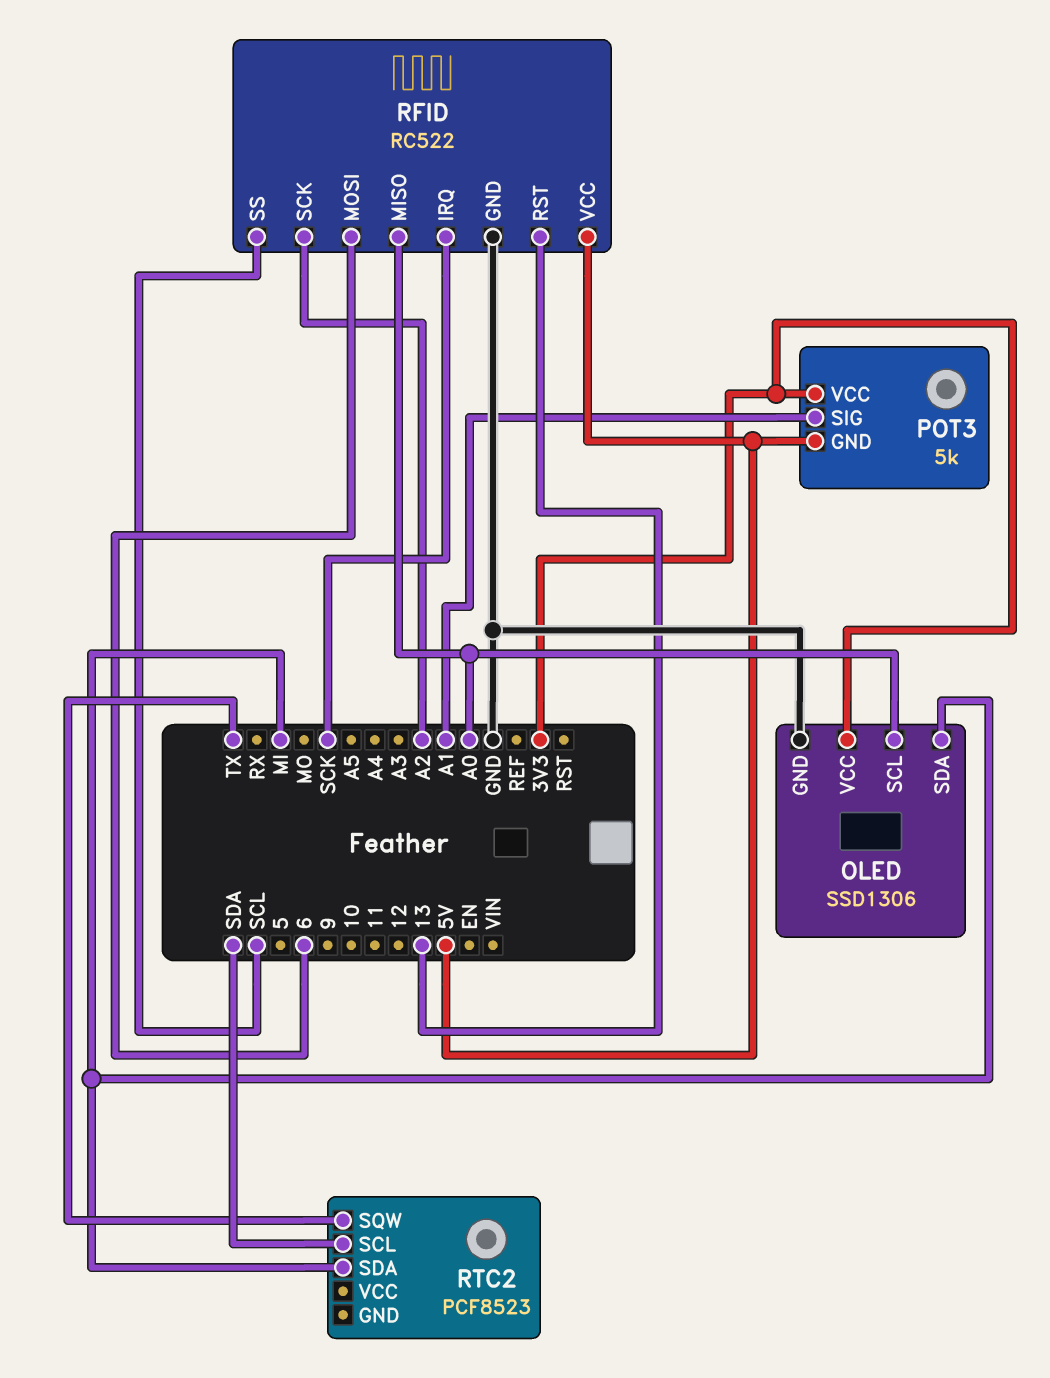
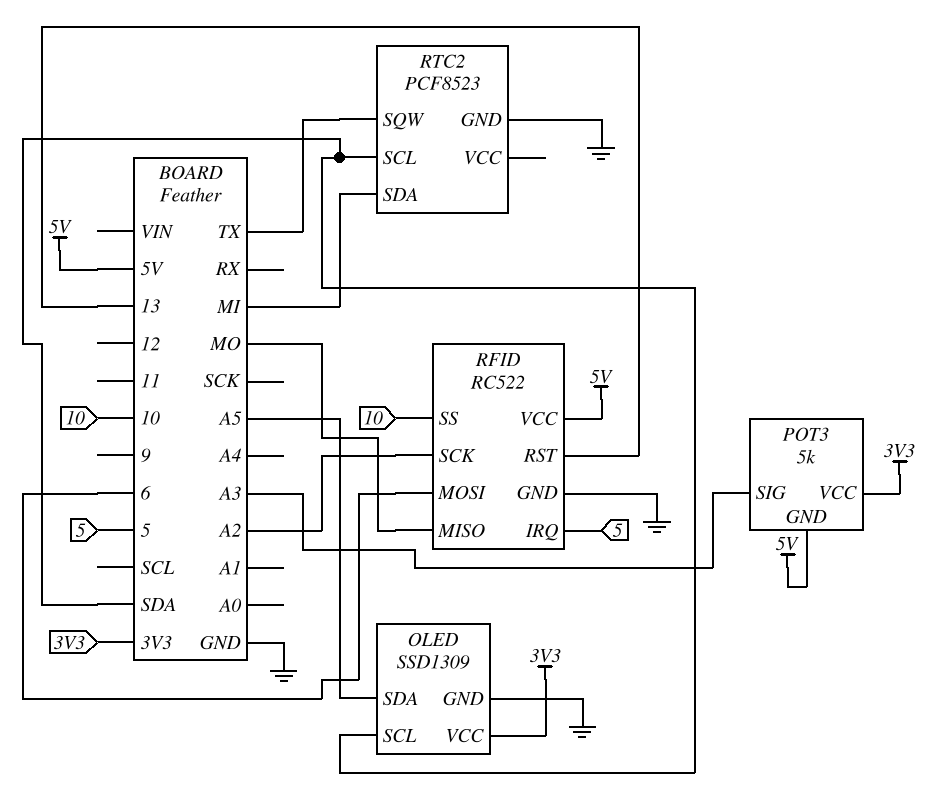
OLED: SSD1306 -> SSD1309
OLED pin SCL: A0 -> SDA
OLED pin SDA: MI -> A5
POT3 pin SIG: A1 -> A3
RFID pin IRQ: SCK -> 5
RFID pin MISO: A0 -> MO
RFID pin SS: SCL -> 10
RTC2 pin GND: none -> GND

